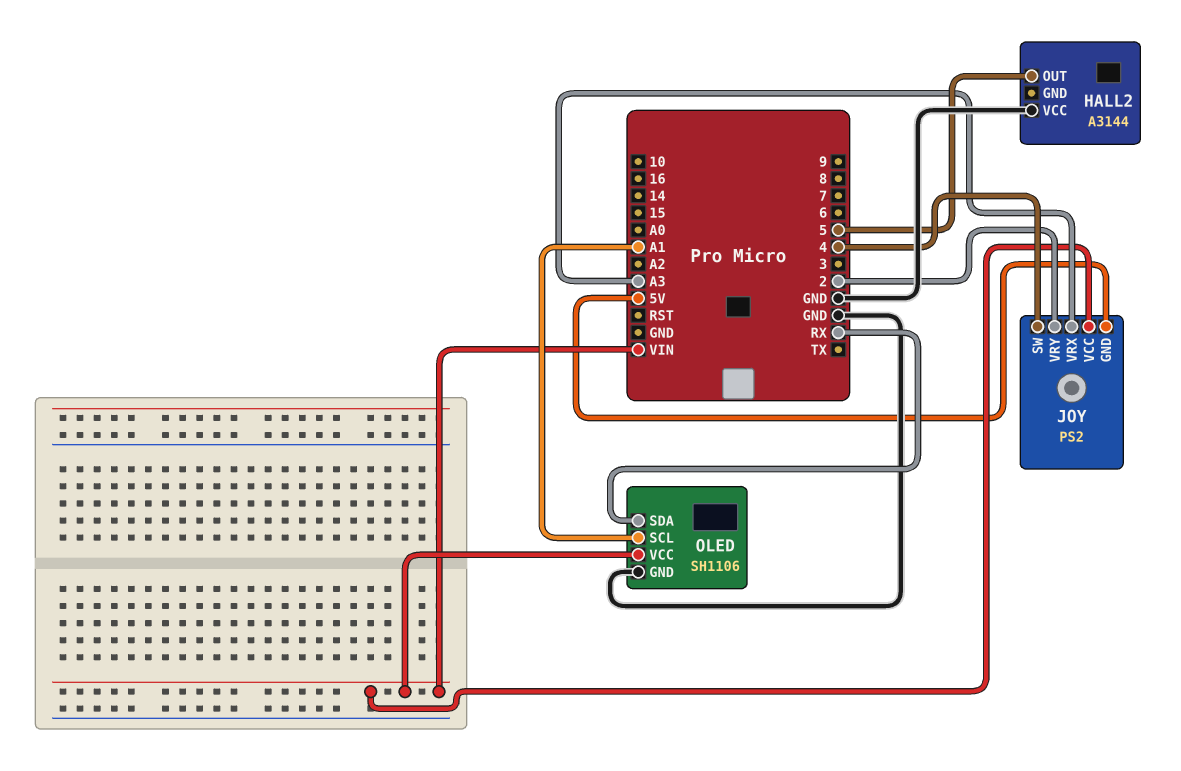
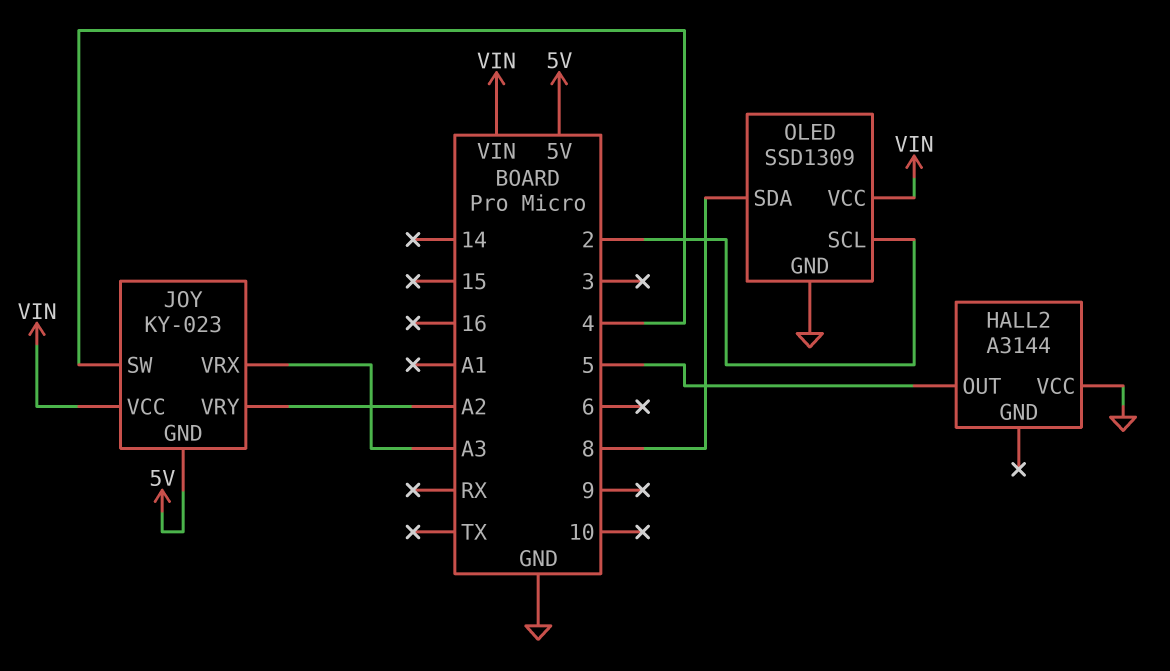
JOY: PS2 -> KY-023
JOY pin VRY: 2 -> A2
OLED: SH1106 -> SSD1309
OLED pin SCL: A1 -> 2
OLED pin SDA: RX -> 8

